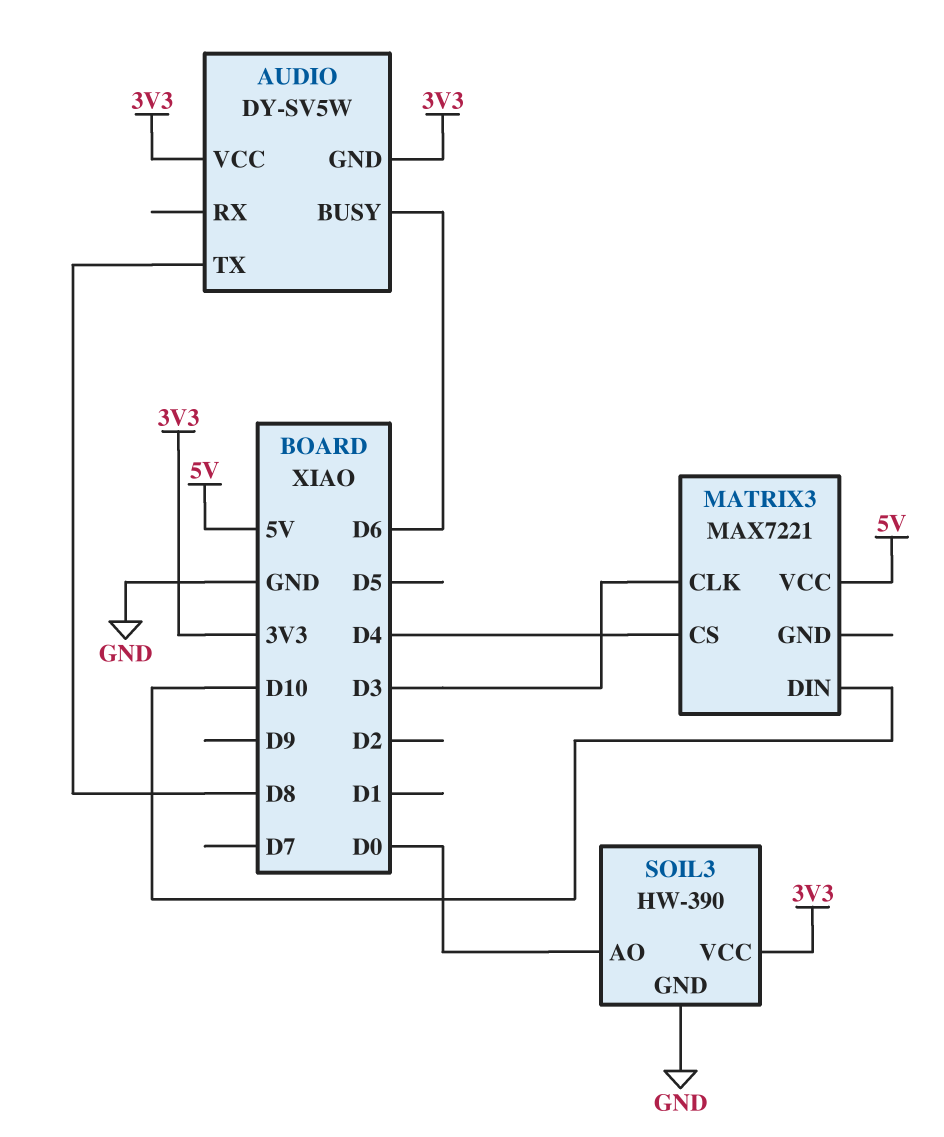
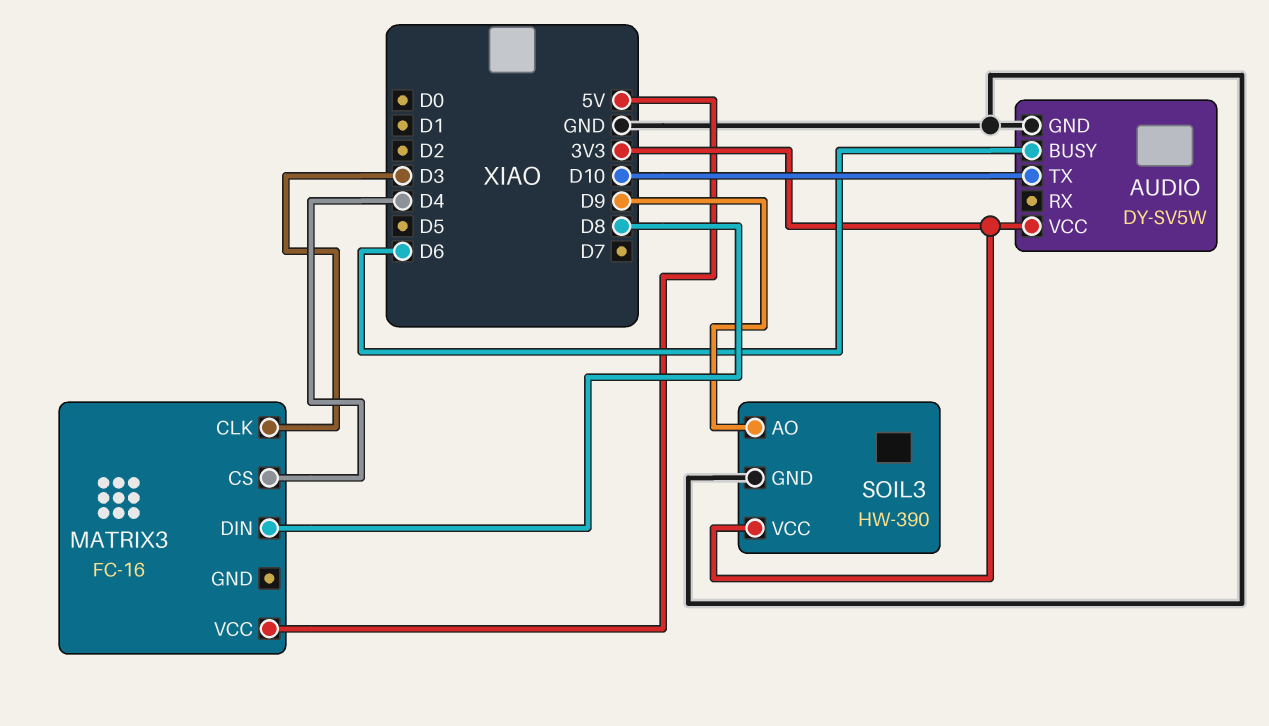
AUDIO pin GND: 3V3 -> GND
AUDIO pin TX: D8 -> D10
MATRIX3: MAX7221 -> FC-16
MATRIX3 pin DIN: D10 -> D8
SOIL3 pin AO: D0 -> D9

